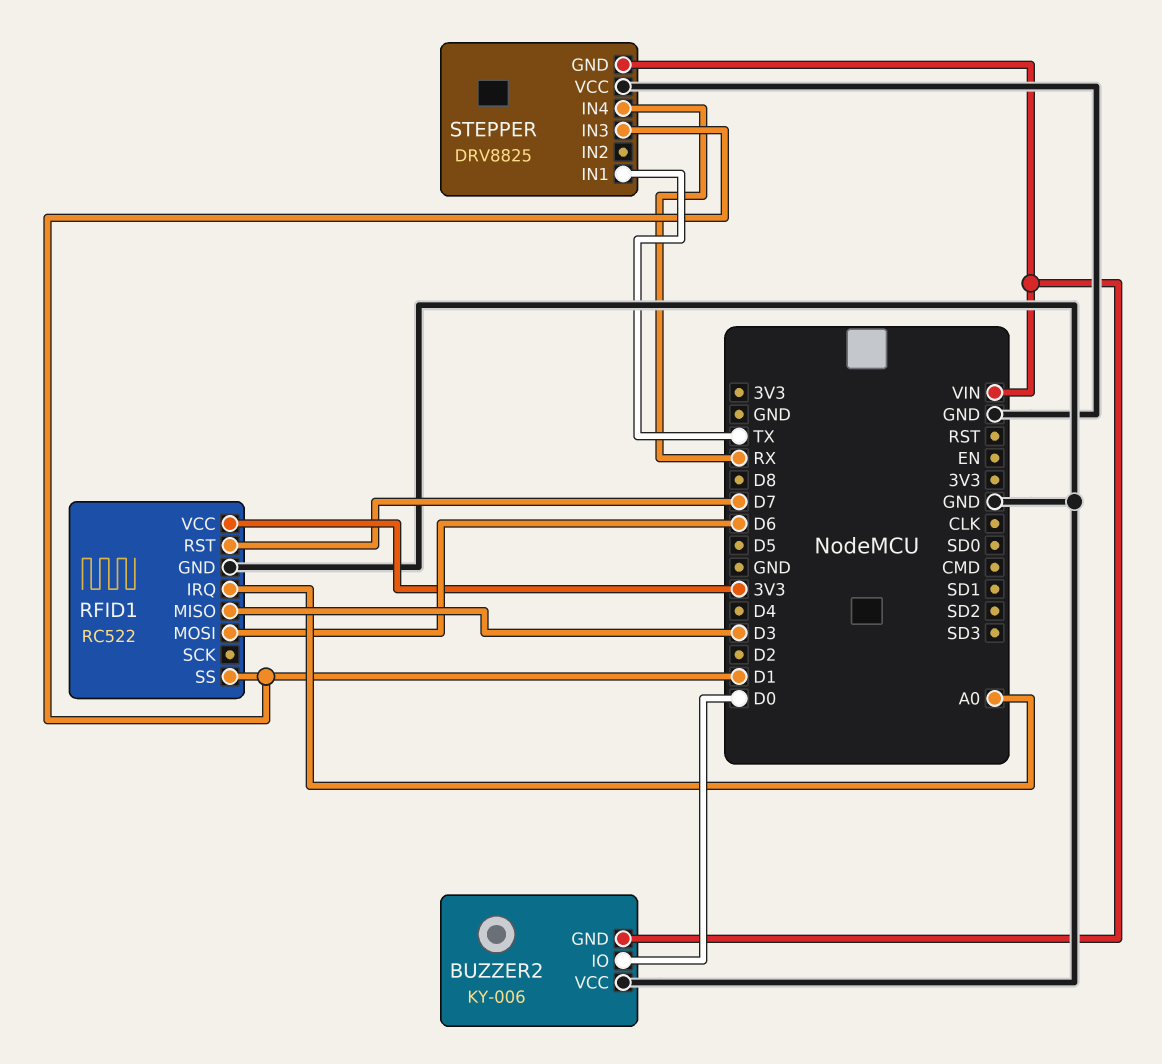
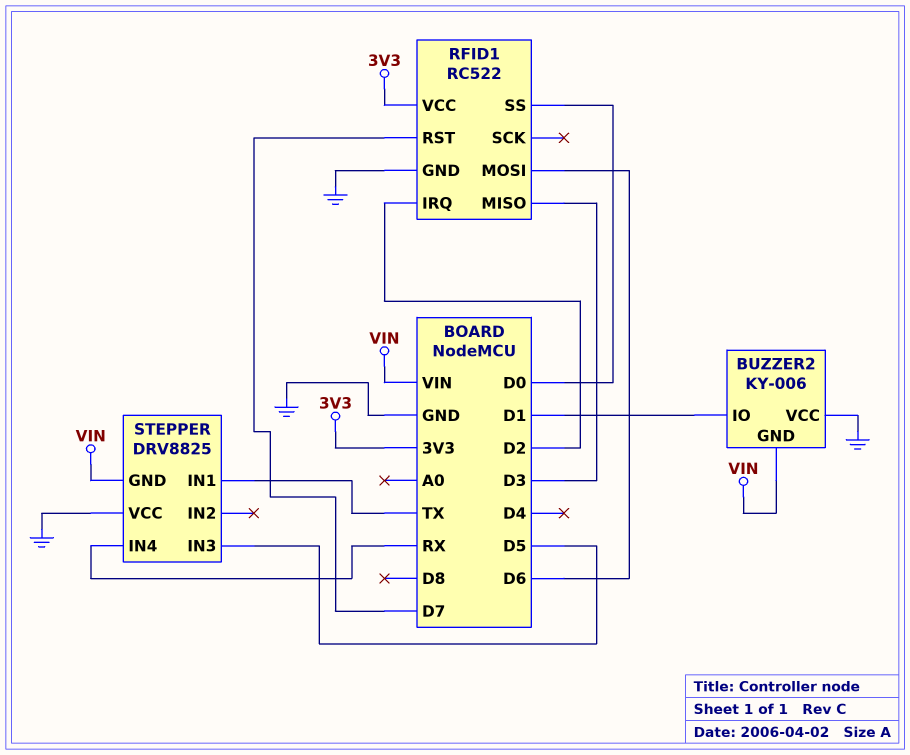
BUZZER2 pin IO: D0 -> D1
RFID1 pin IRQ: A0 -> D2
RFID1 pin SS: D1 -> D0
STEPPER pin IN3: D1 -> D5

